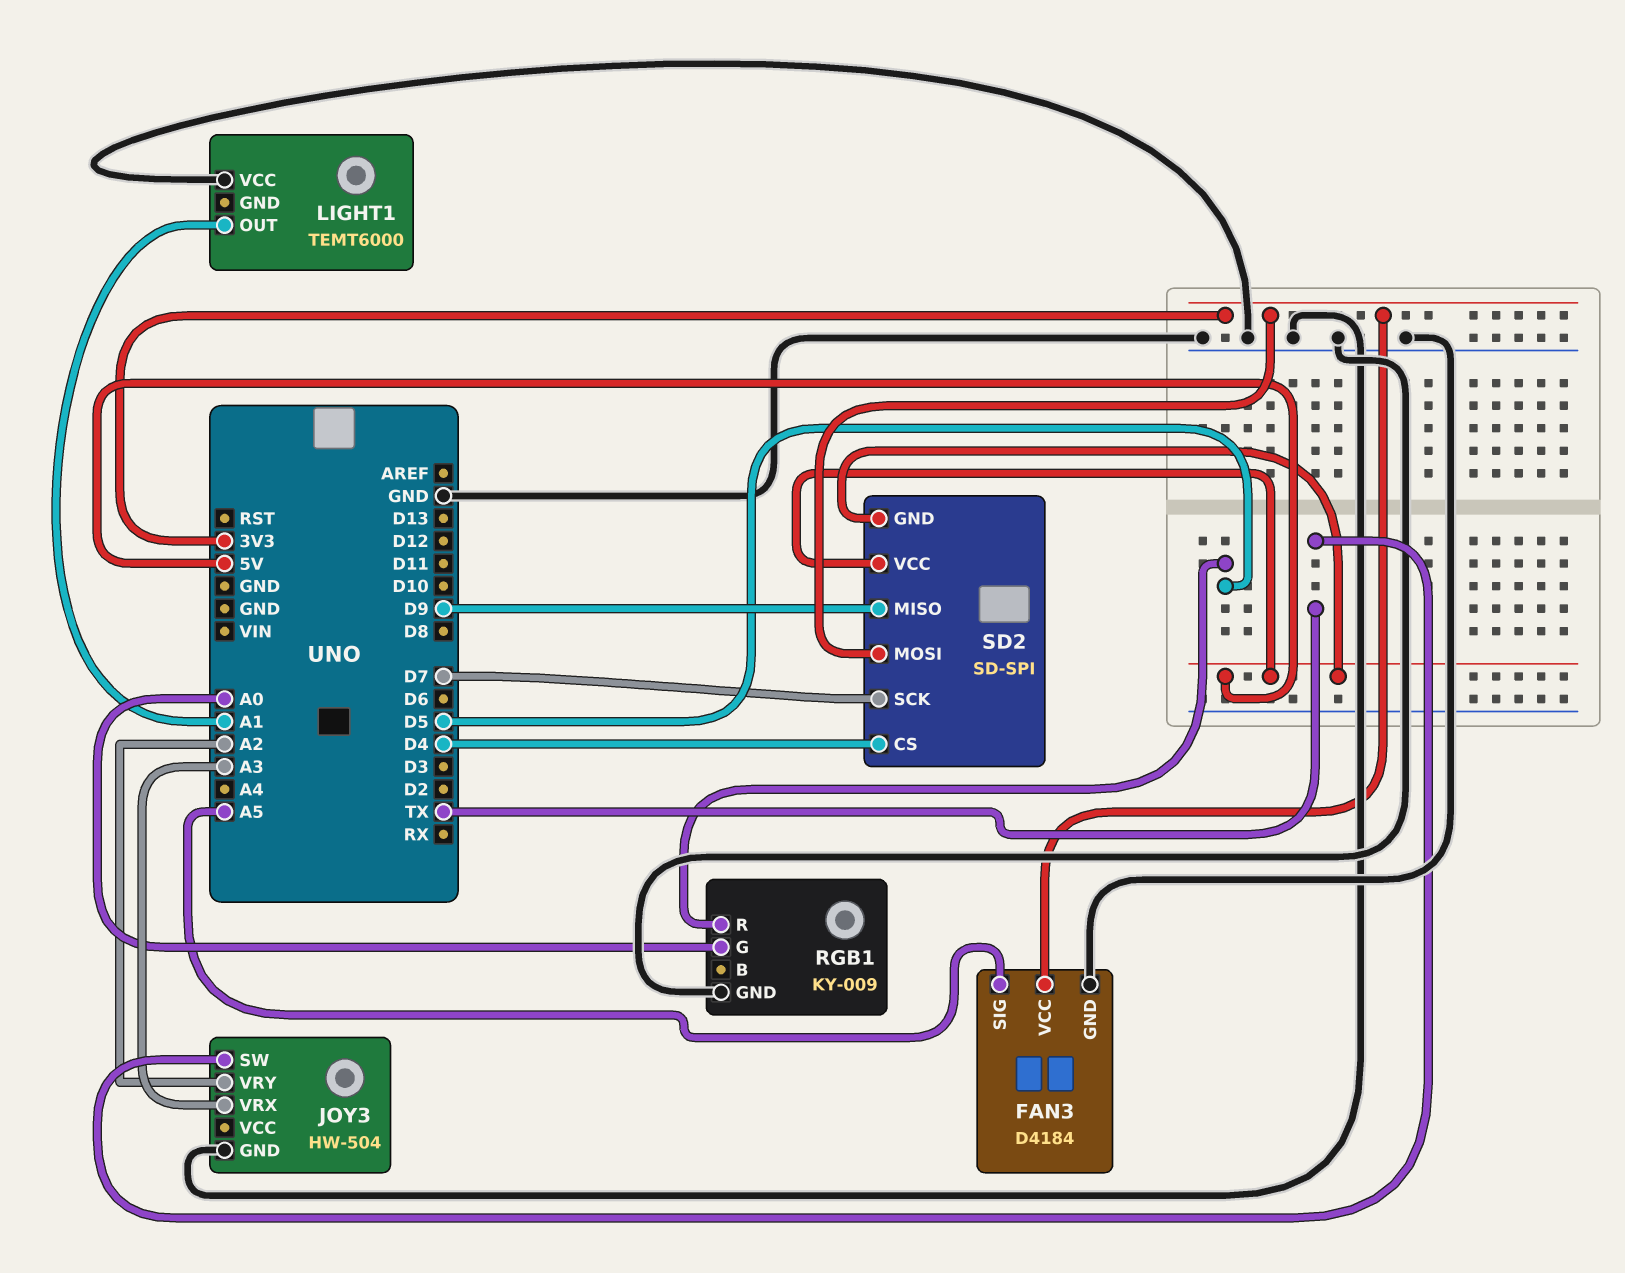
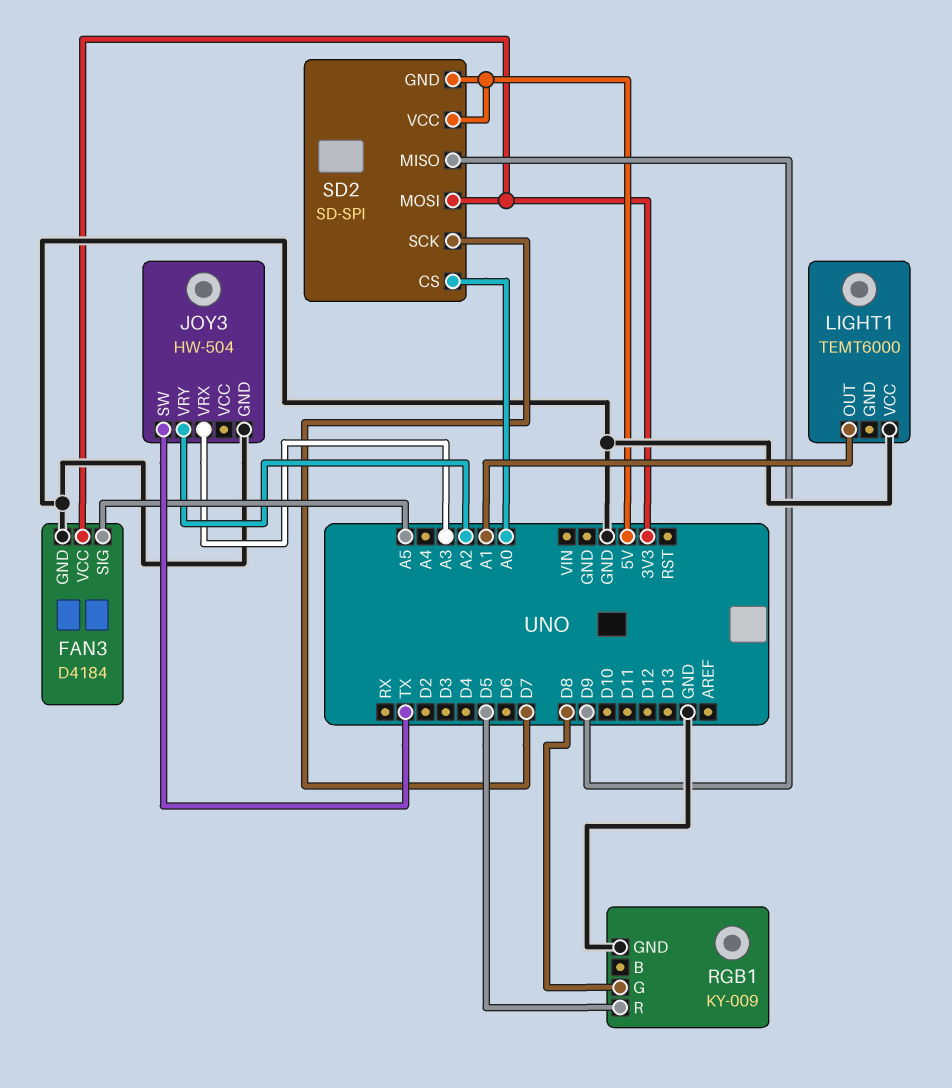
RGB1 pin G: A0 -> D8
SD2 pin CS: D4 -> A0

